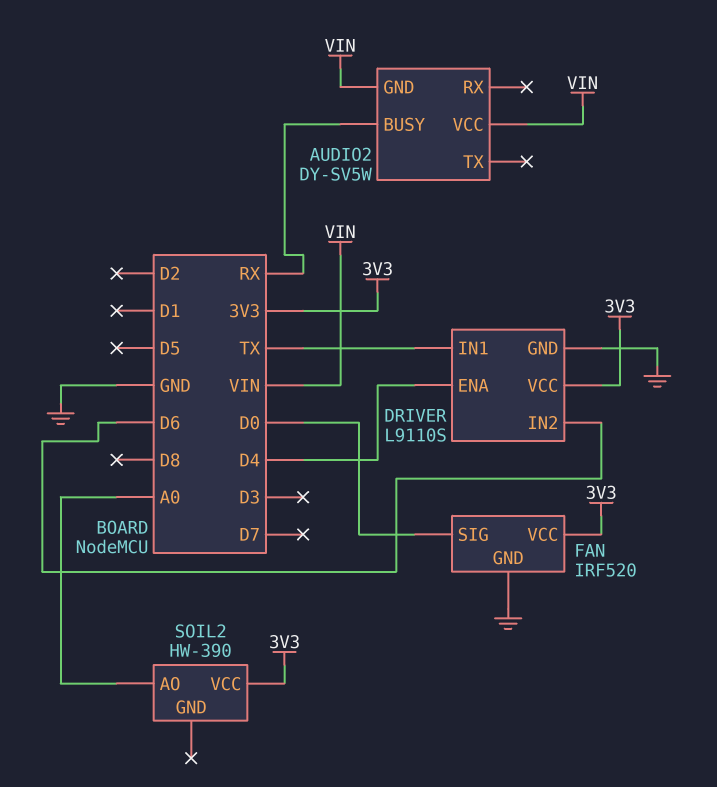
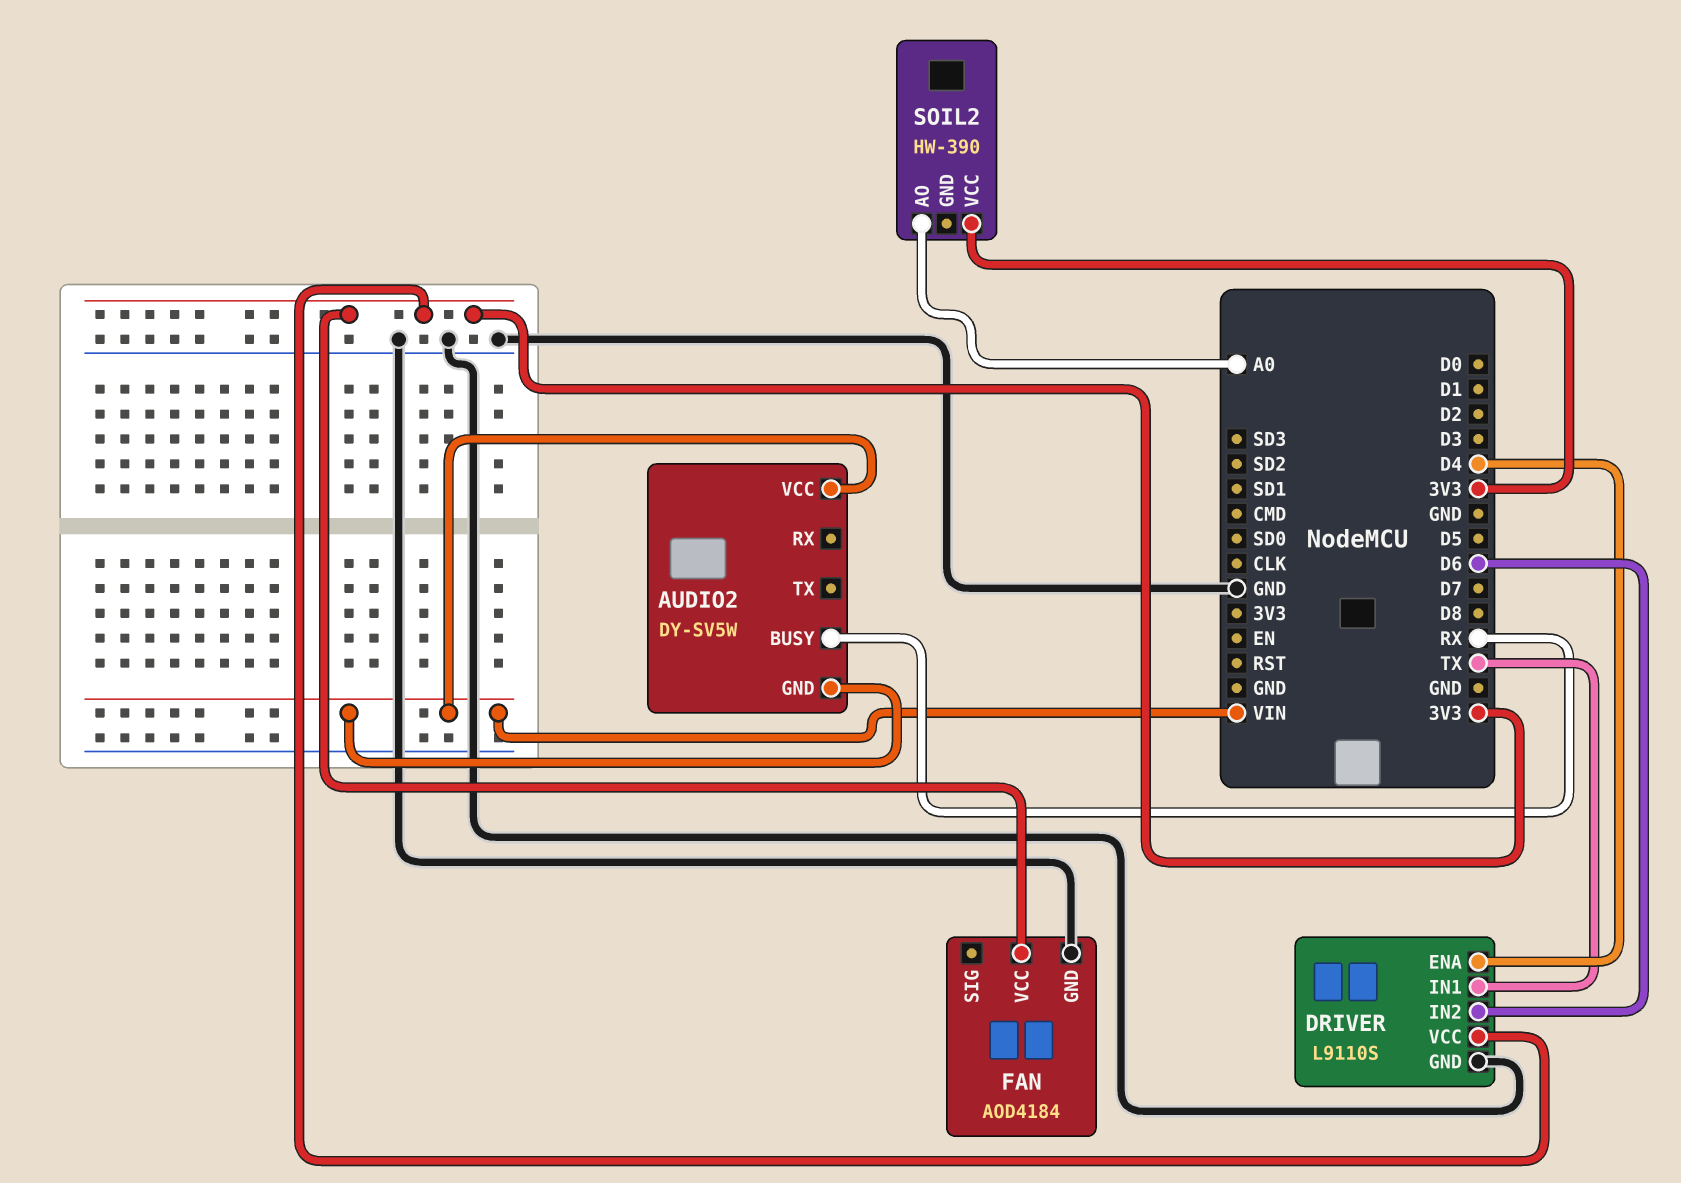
FAN: IRF520 -> AOD4184
FAN pin SIG: D0 -> none

